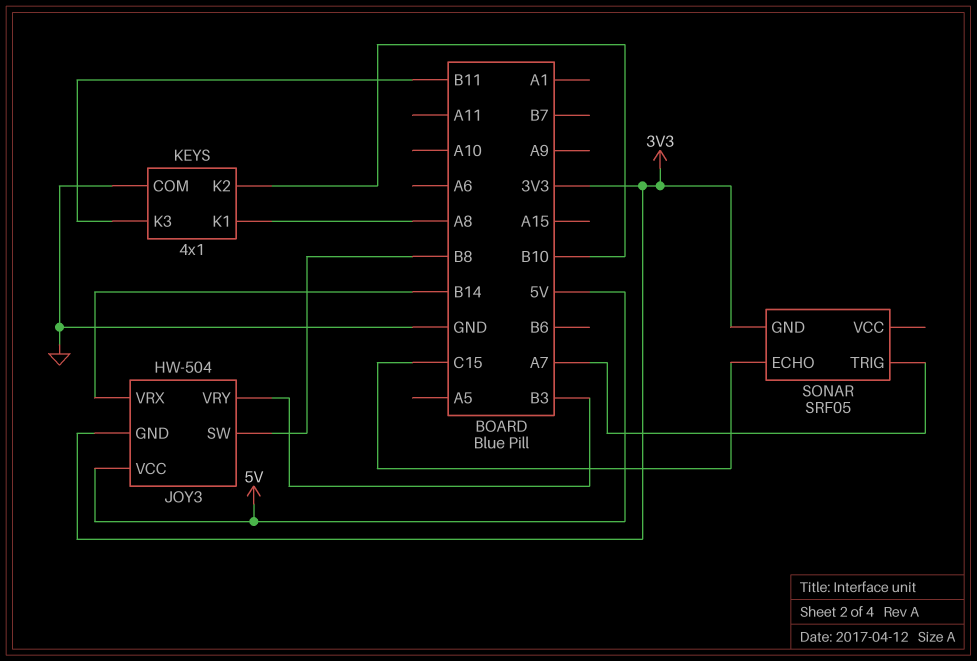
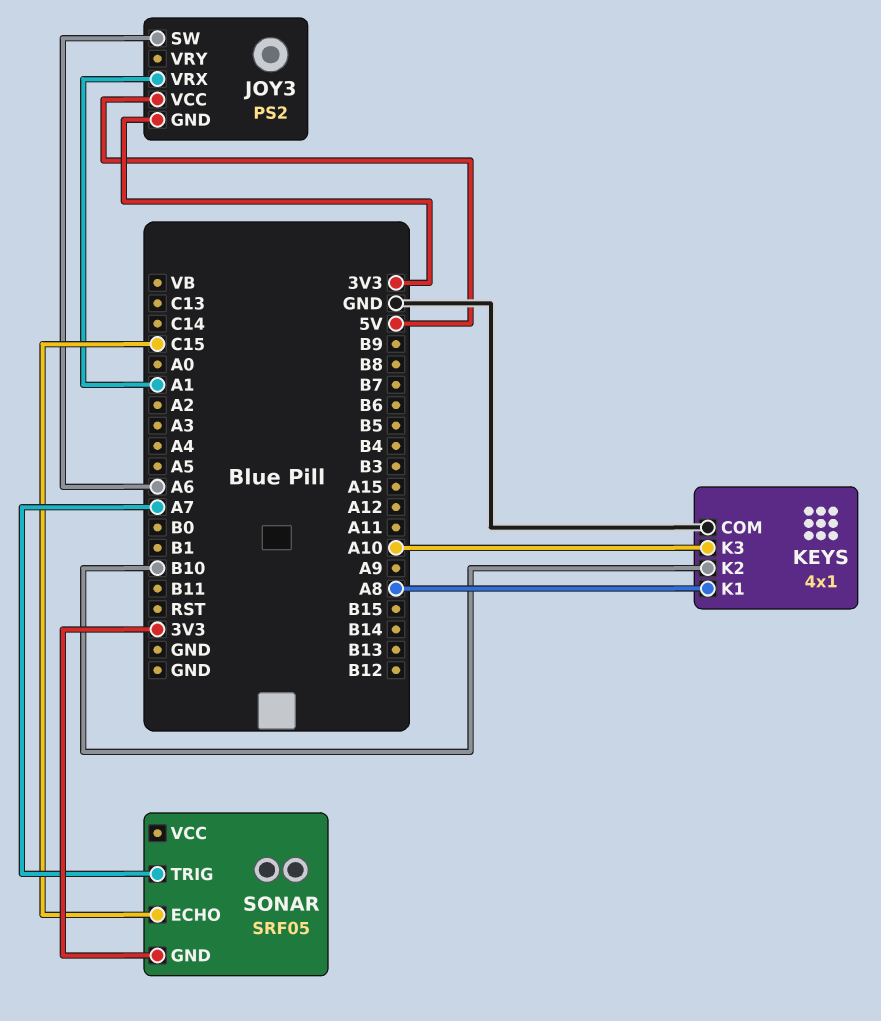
JOY3: HW-504 -> PS2
JOY3 pin SW: B8 -> A6
JOY3 pin VRX: B14 -> A1
JOY3 pin VRY: B3 -> none
KEYS pin K3: B11 -> A10

